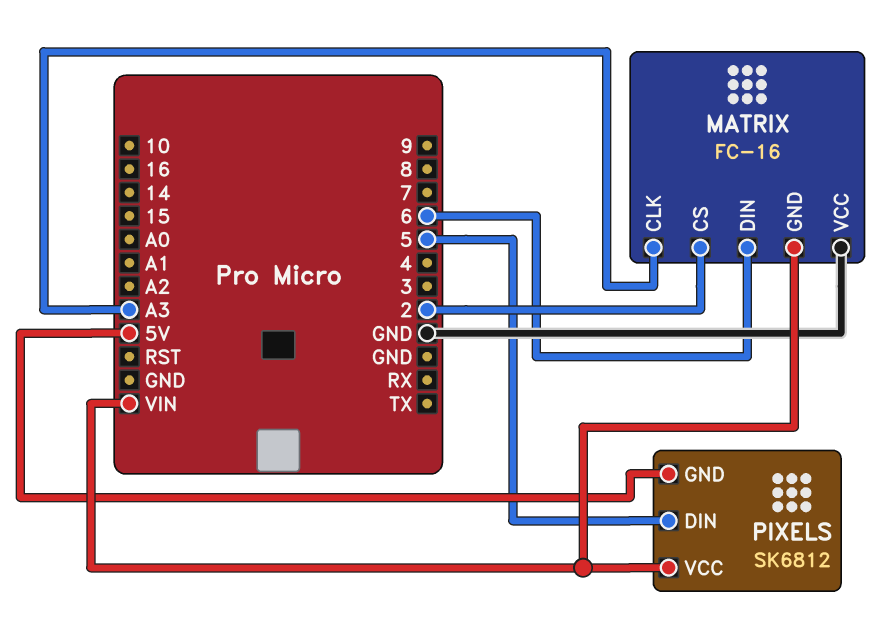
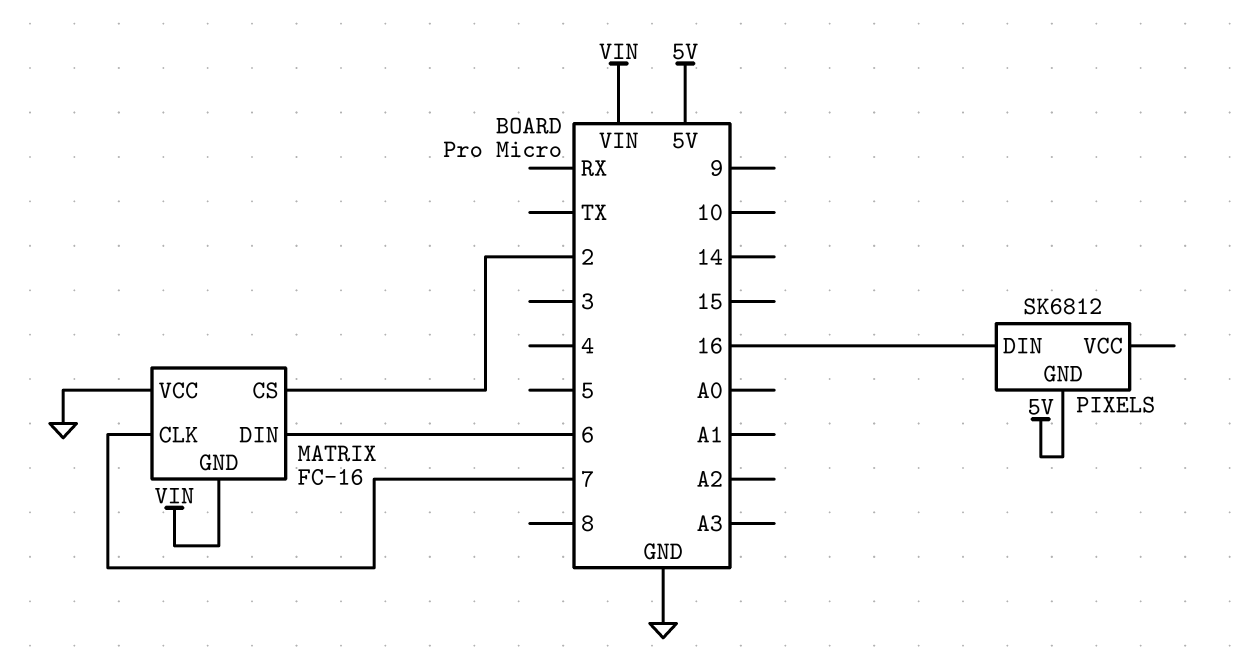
MATRIX pin CLK: A3 -> 7
PIXELS pin DIN: 5 -> 16
PIXELS pin VCC: VIN -> none

